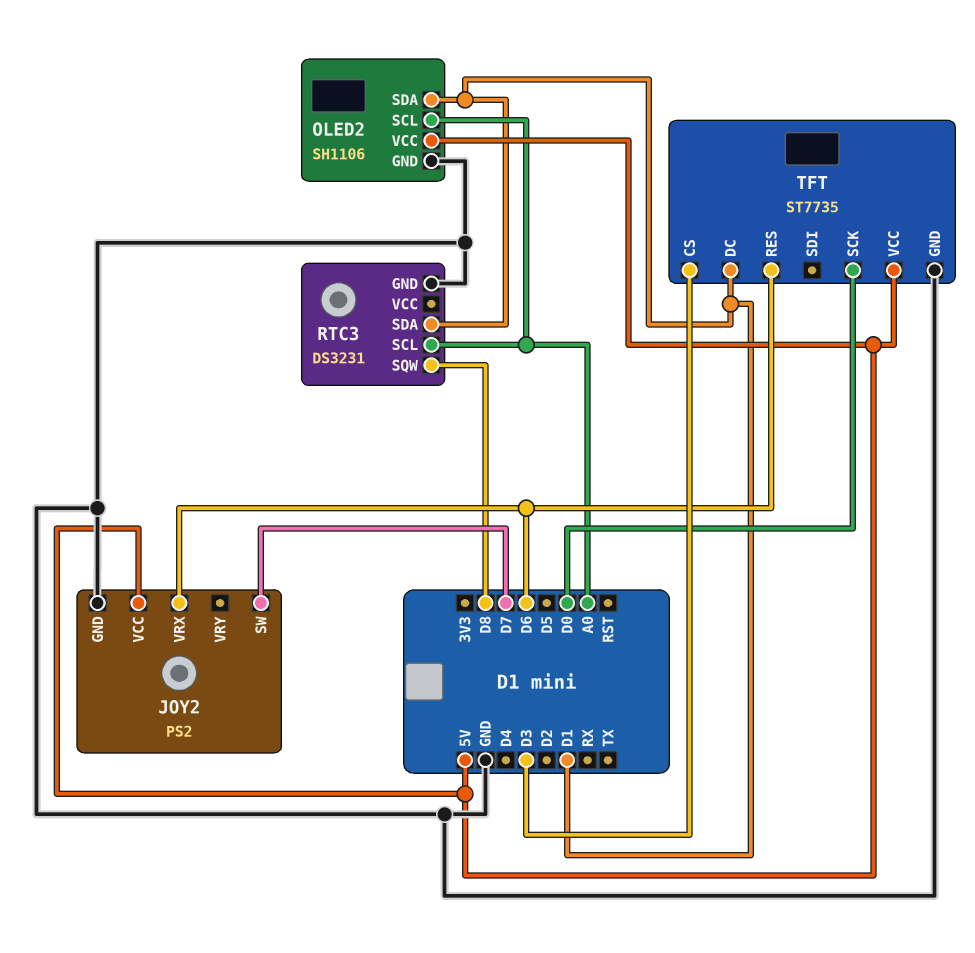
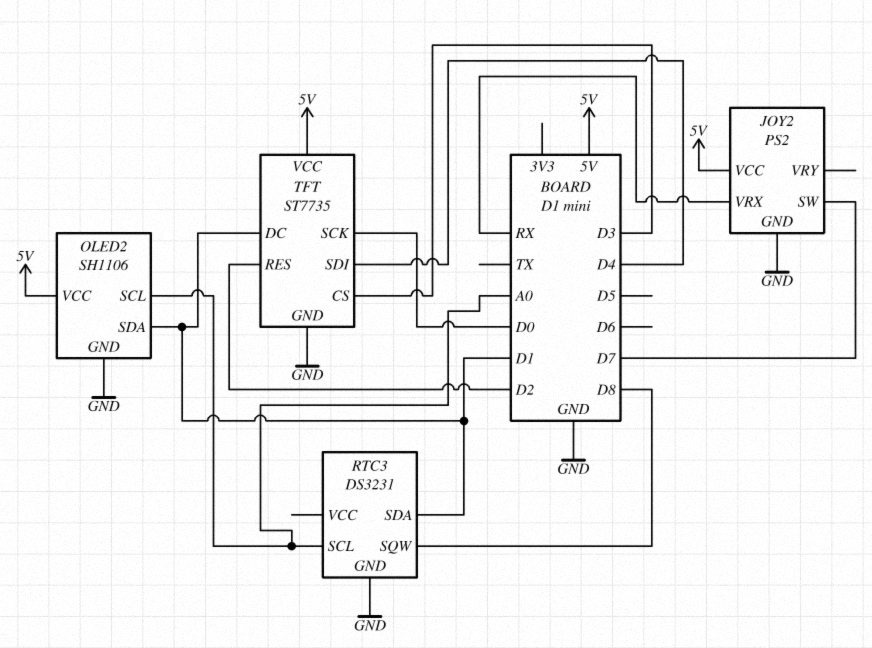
JOY2 pin VRX: D6 -> RX
TFT pin RES: D6 -> D2
TFT pin SDI: none -> D4

